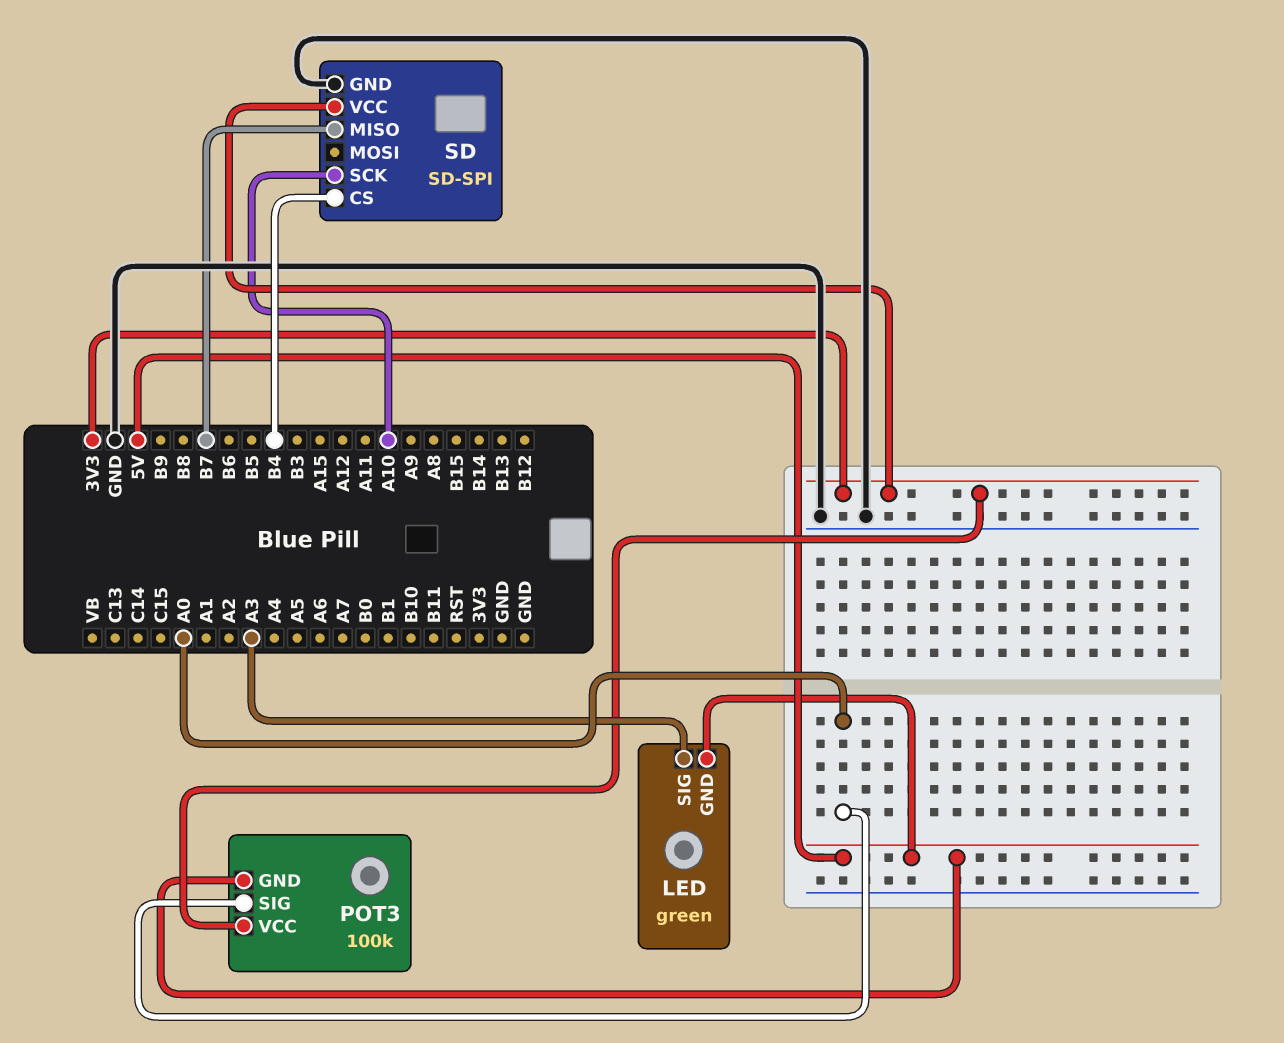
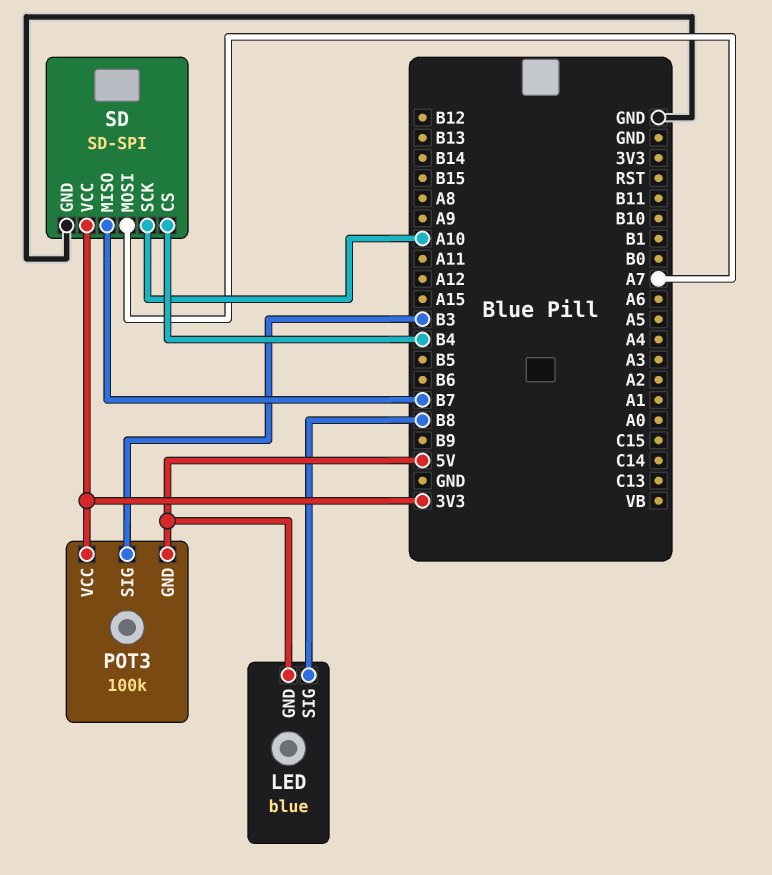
LED: green -> blue
LED pin SIG: A3 -> B8
POT3 pin SIG: A0 -> B3
SD pin MOSI: none -> A7

